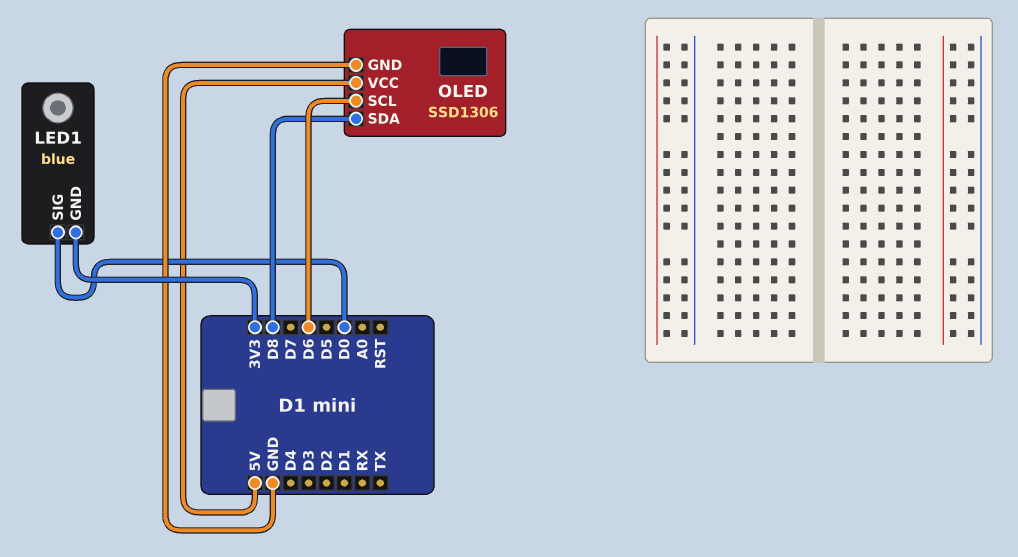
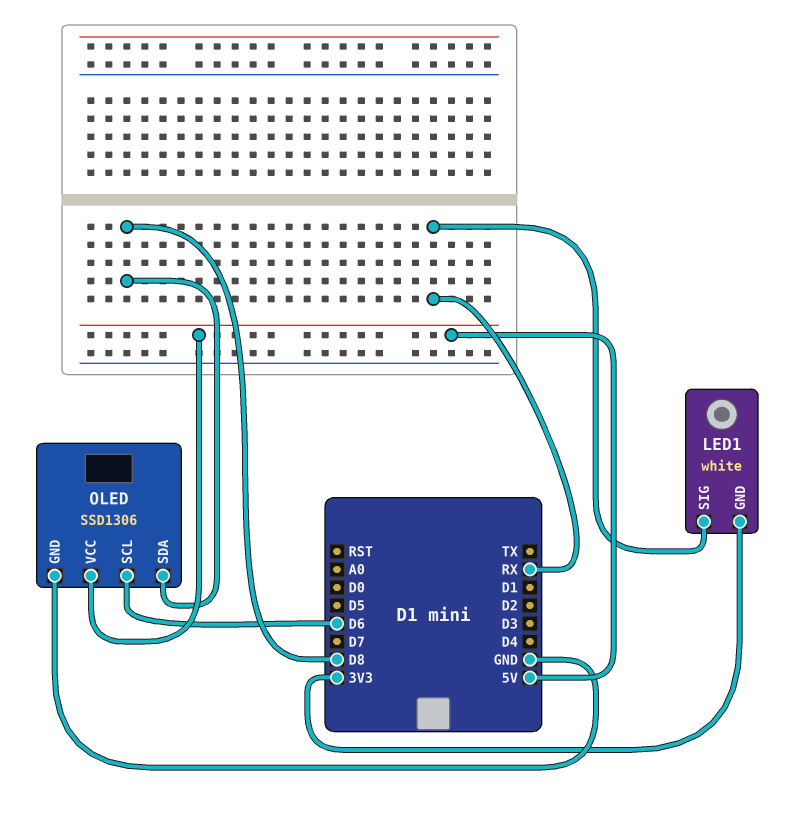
LED1: blue -> white
LED1 pin SIG: D0 -> RX

